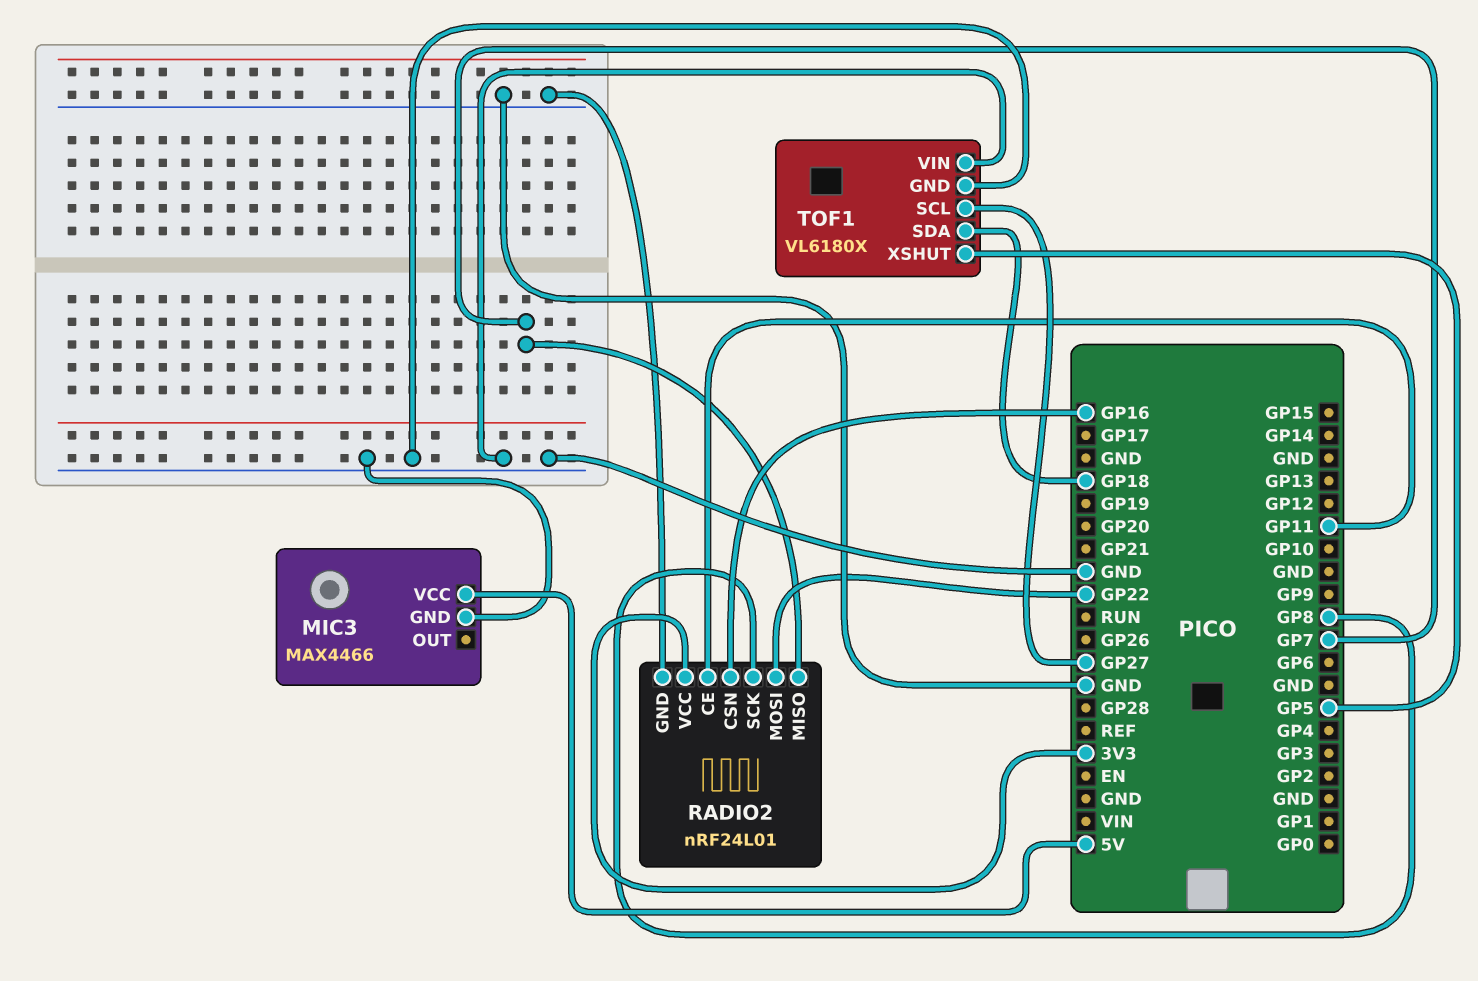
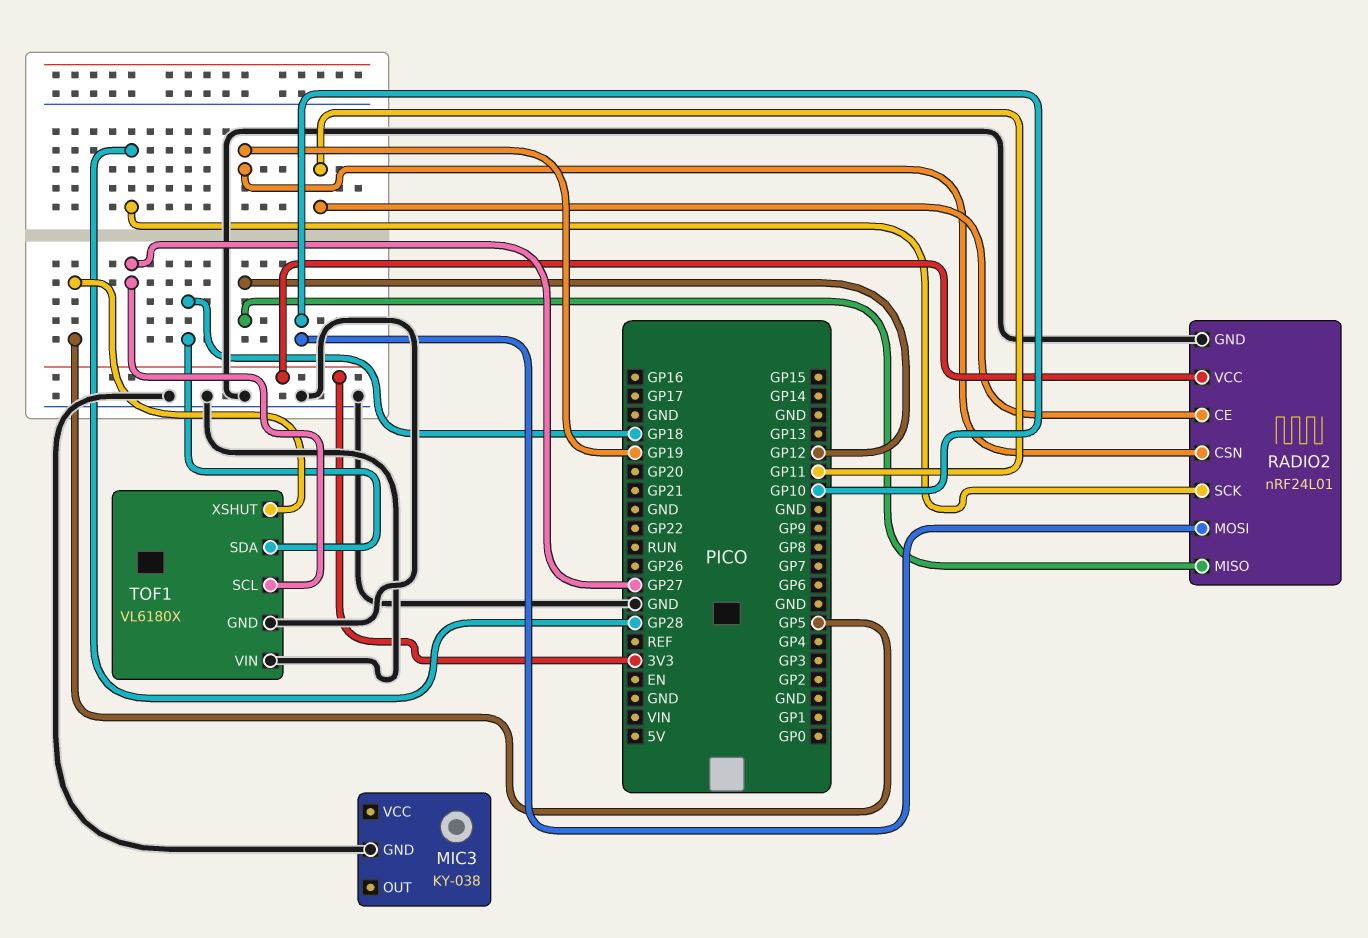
MIC3: MAX4466 -> KY-038
MIC3 pin VCC: 5V -> none
RADIO2 pin CSN: GP16 -> GP19
RADIO2 pin MISO: GP7 -> GP12
RADIO2 pin MOSI: GP22 -> GP10
RADIO2 pin SCK: GP8 -> GP28

